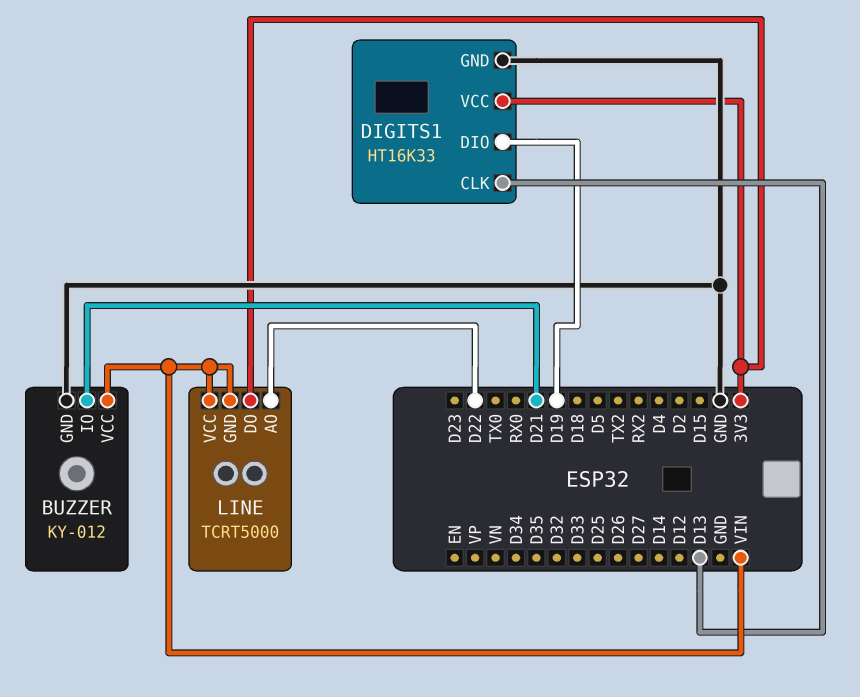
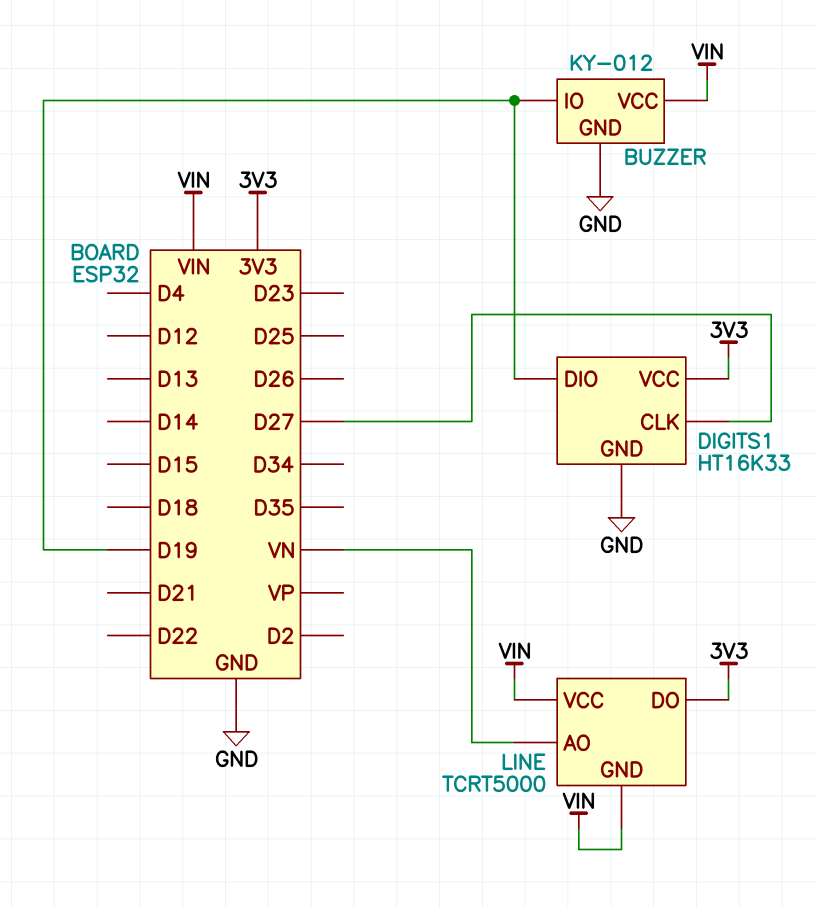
BUZZER pin IO: D21 -> D19
DIGITS1 pin CLK: D13 -> D27
LINE pin AO: D22 -> VN

